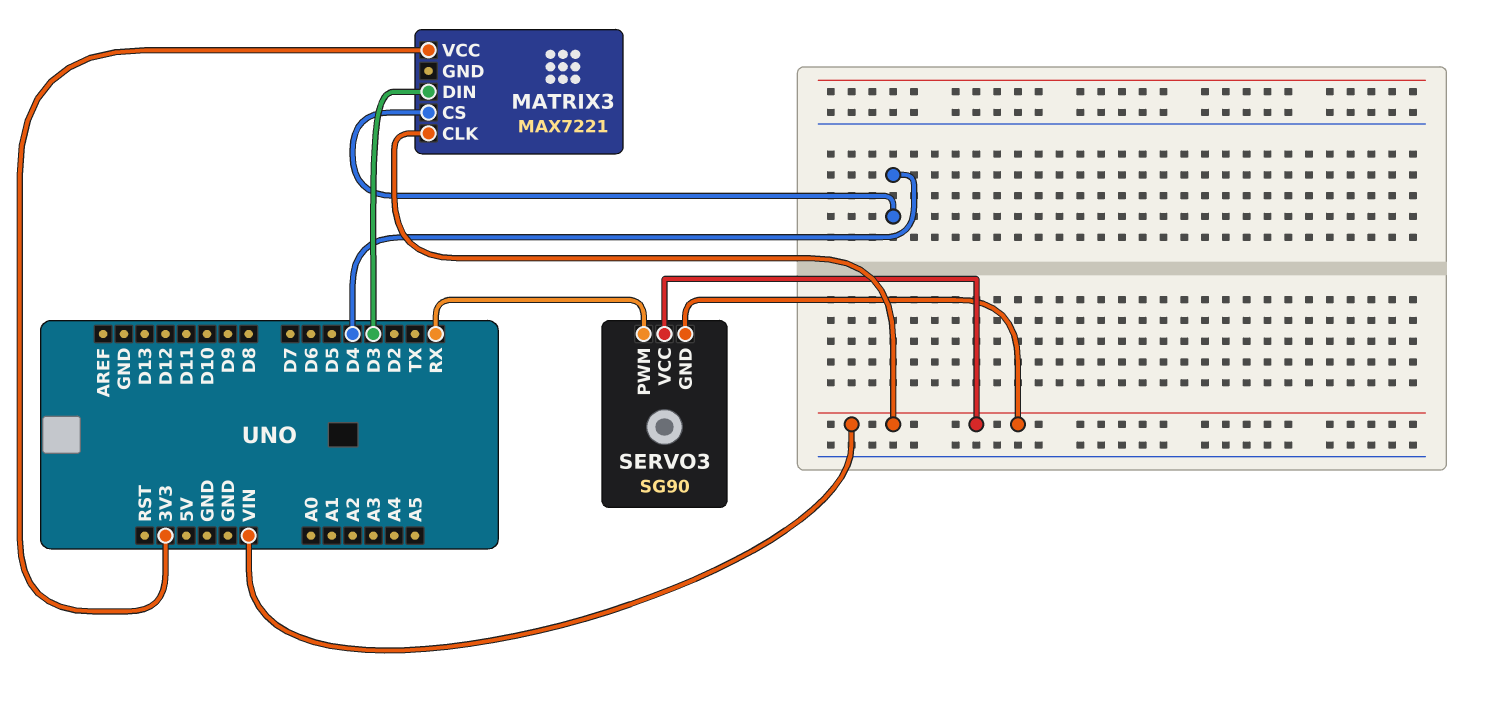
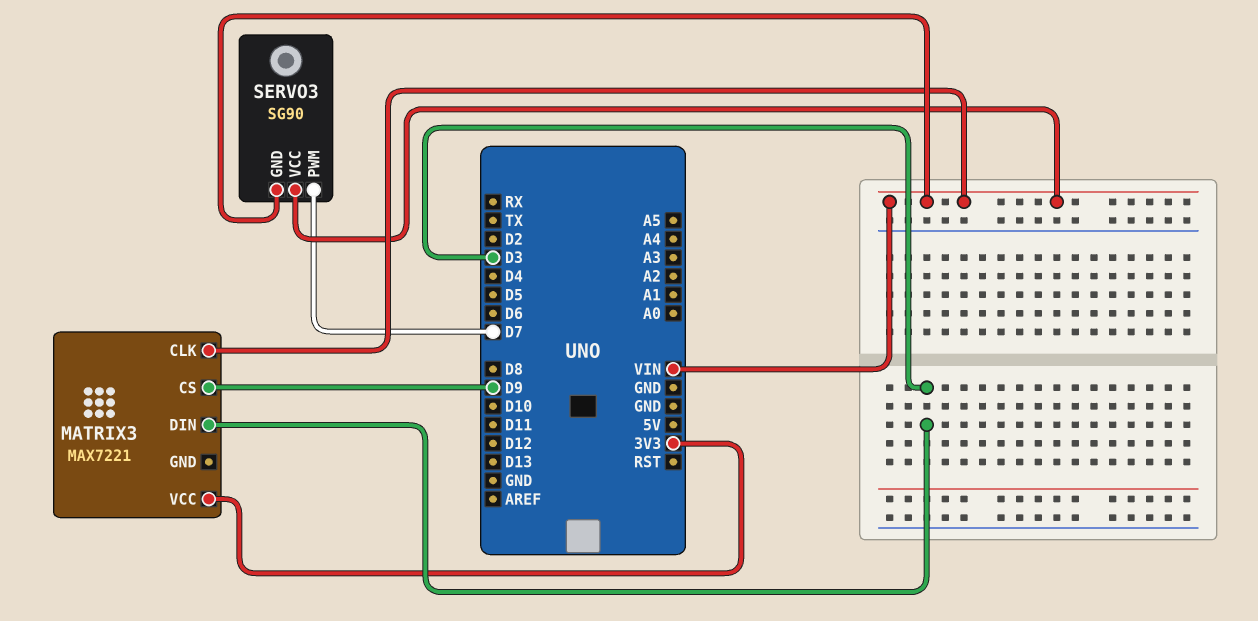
MATRIX3 pin CS: D4 -> D9
SERVO3 pin PWM: RX -> D7

